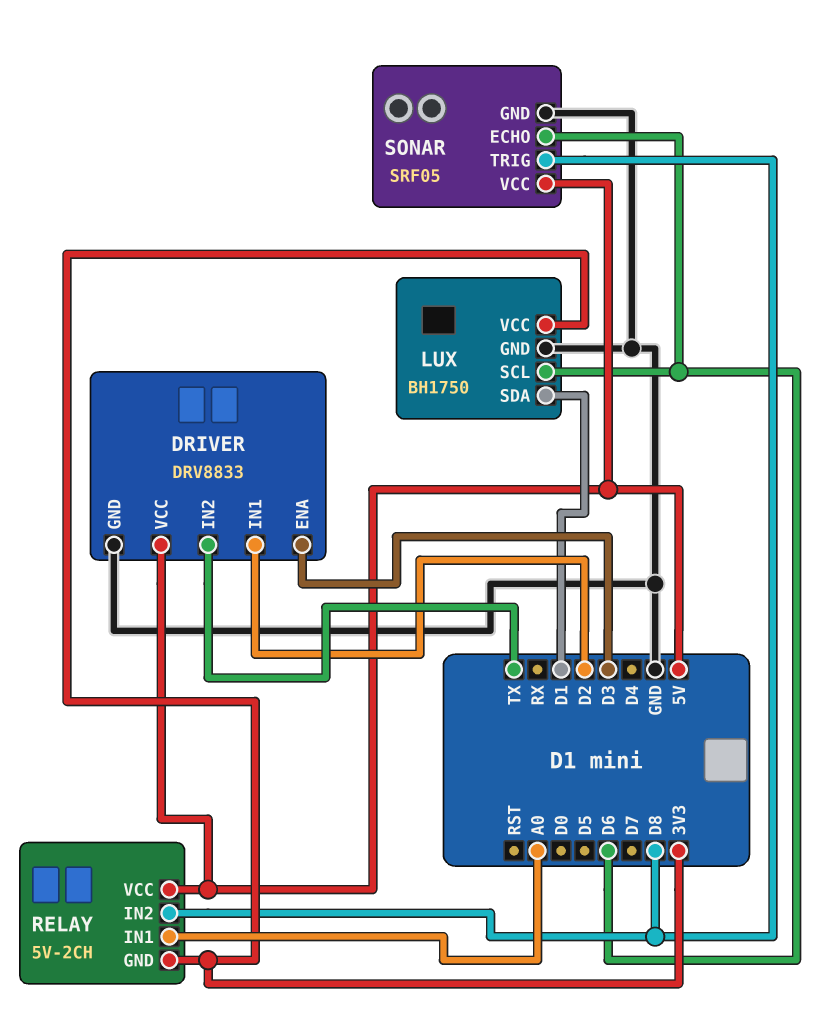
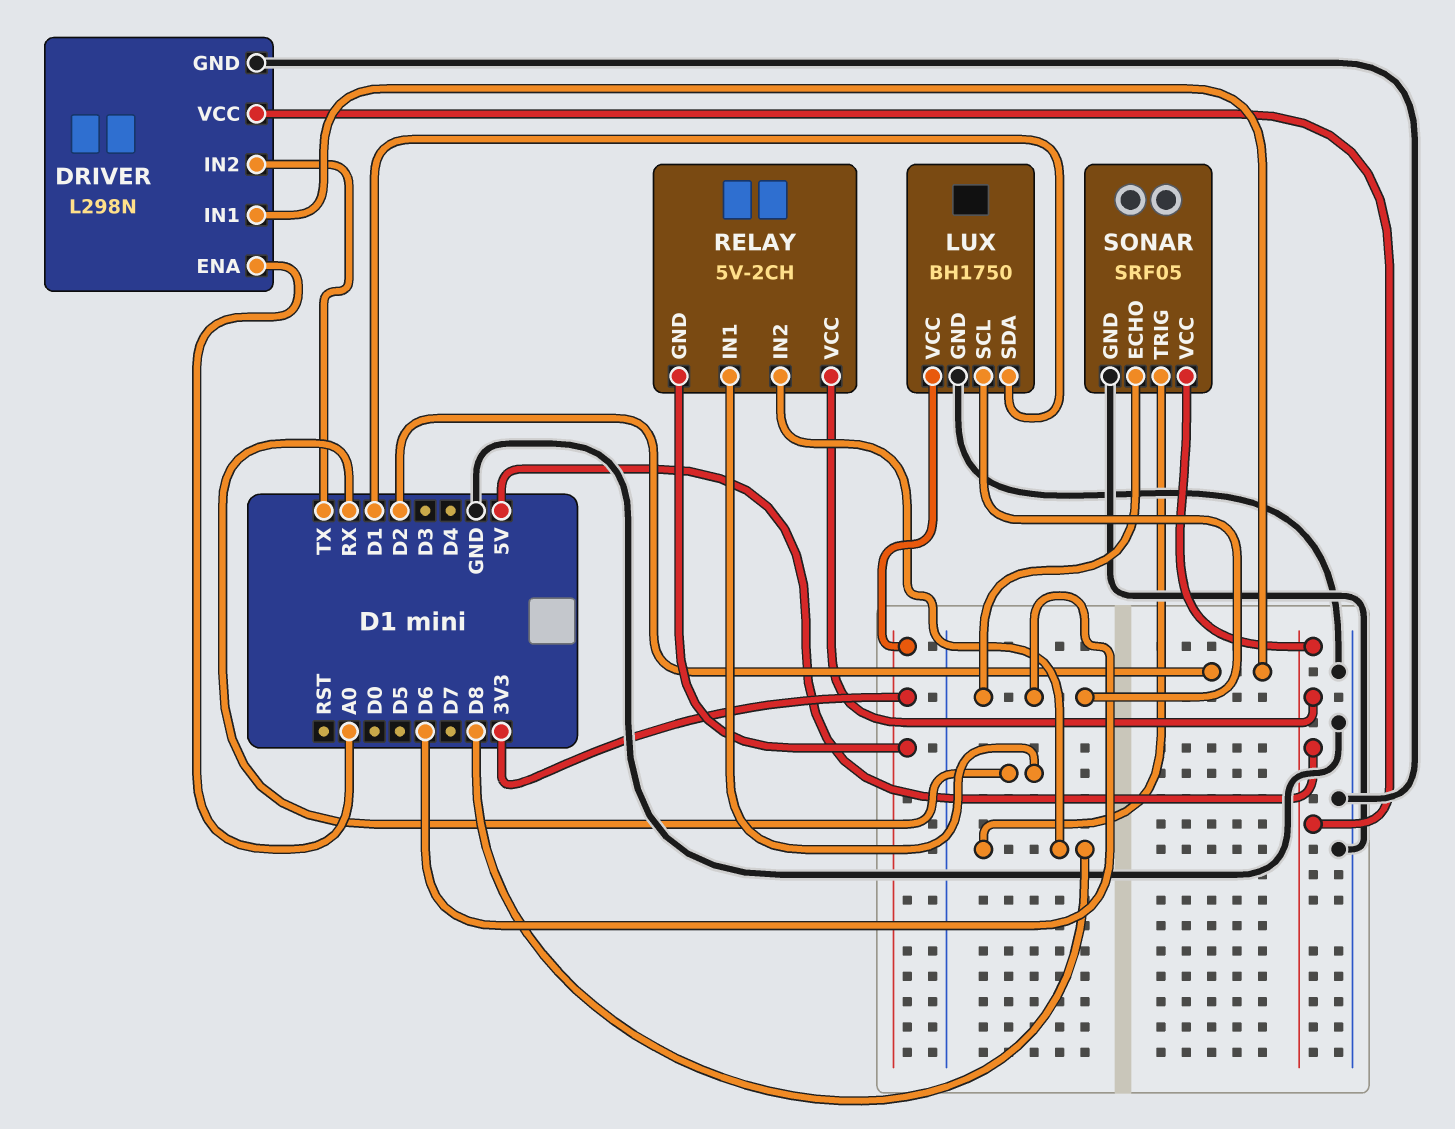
DRIVER: DRV8833 -> L298N
DRIVER pin ENA: D3 -> A0
RELAY pin IN1: A0 -> RX

